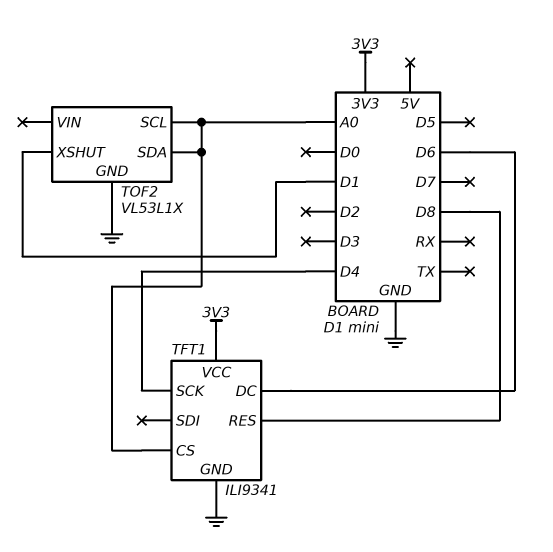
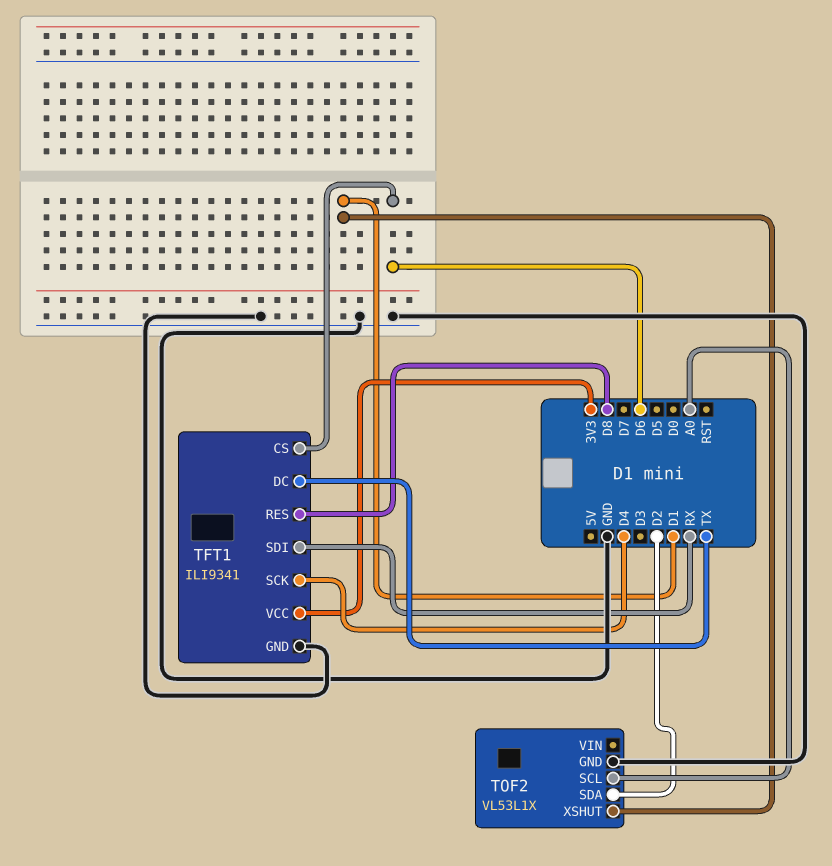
TFT1 pin CS: A0 -> D6
TFT1 pin DC: D6 -> TX
TFT1 pin SDI: none -> RX
TOF2 pin SDA: A0 -> D2

